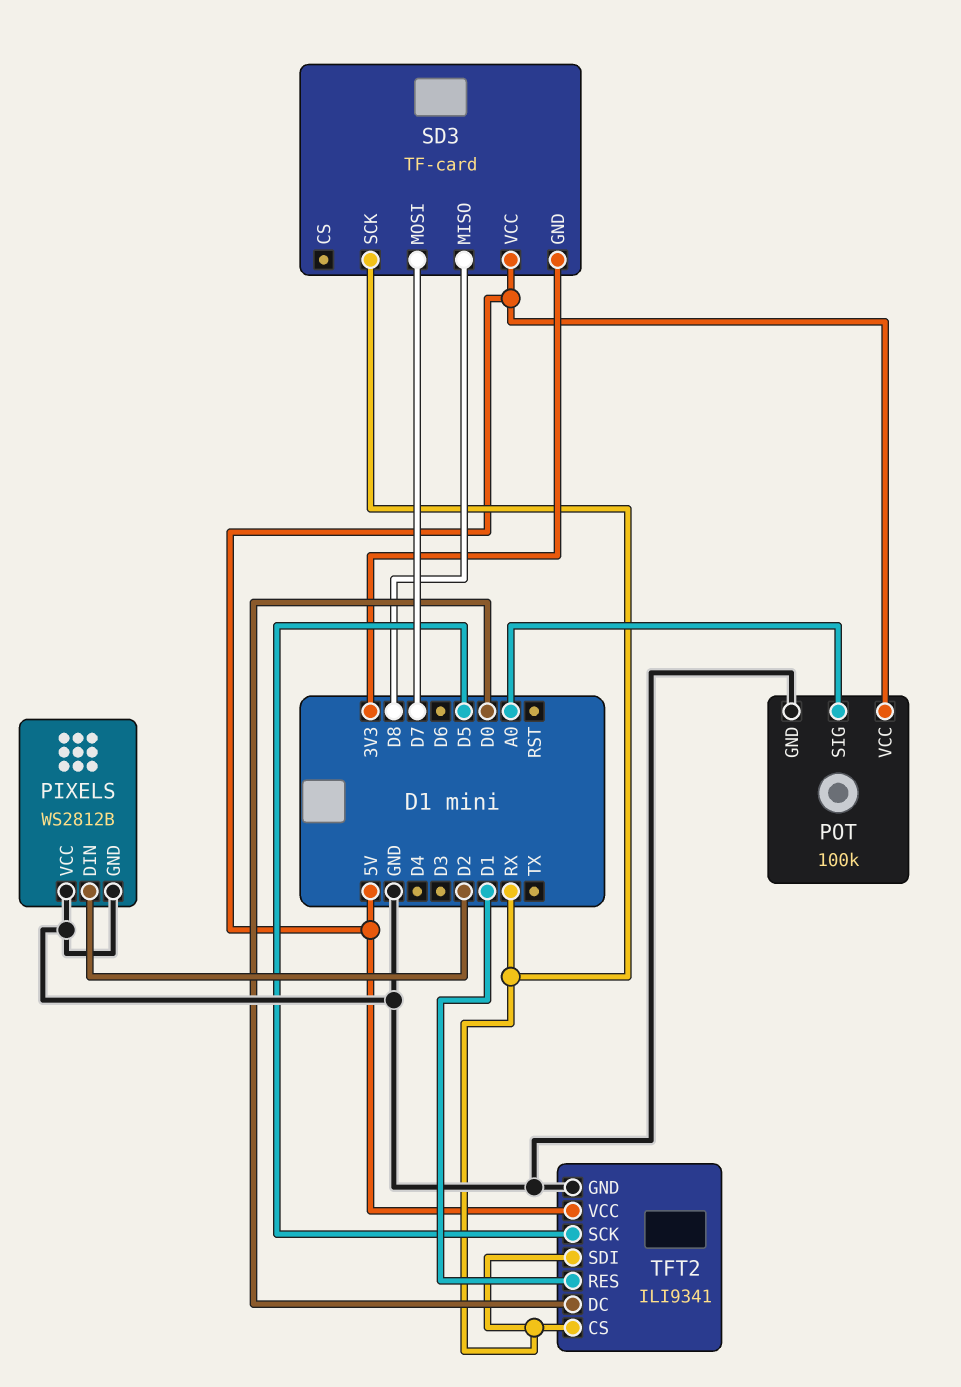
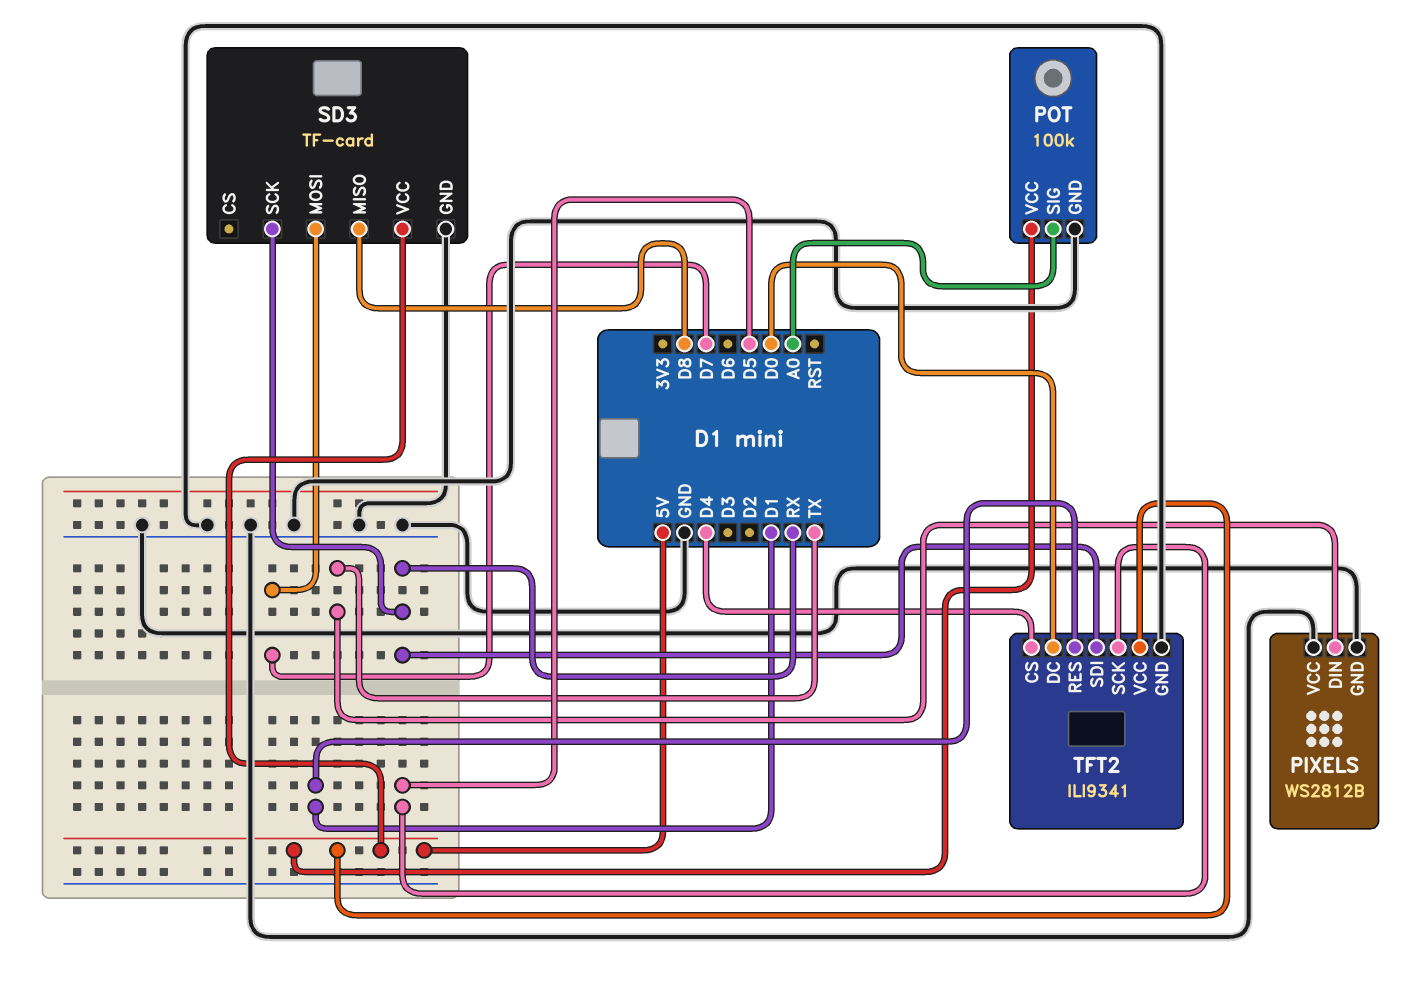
PIXELS pin DIN: D2 -> TX
SD3 pin GND: 3V3 -> GND
TFT2 pin CS: RX -> D4

